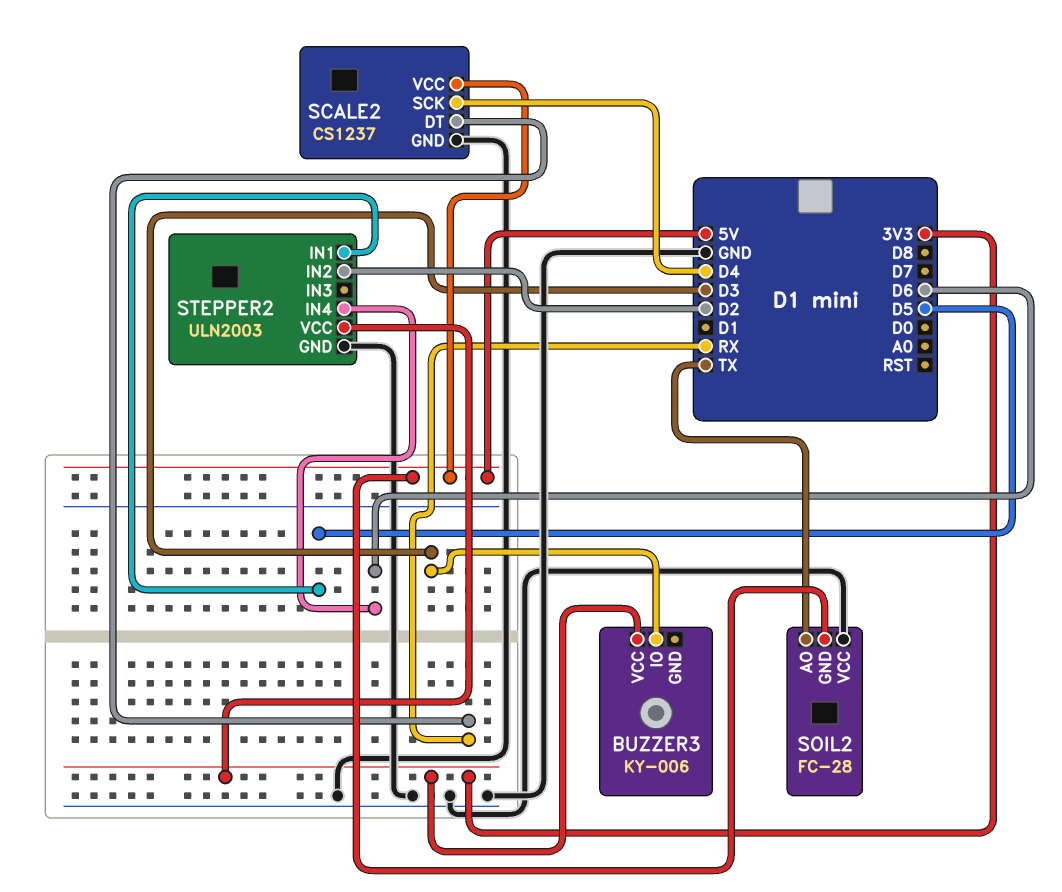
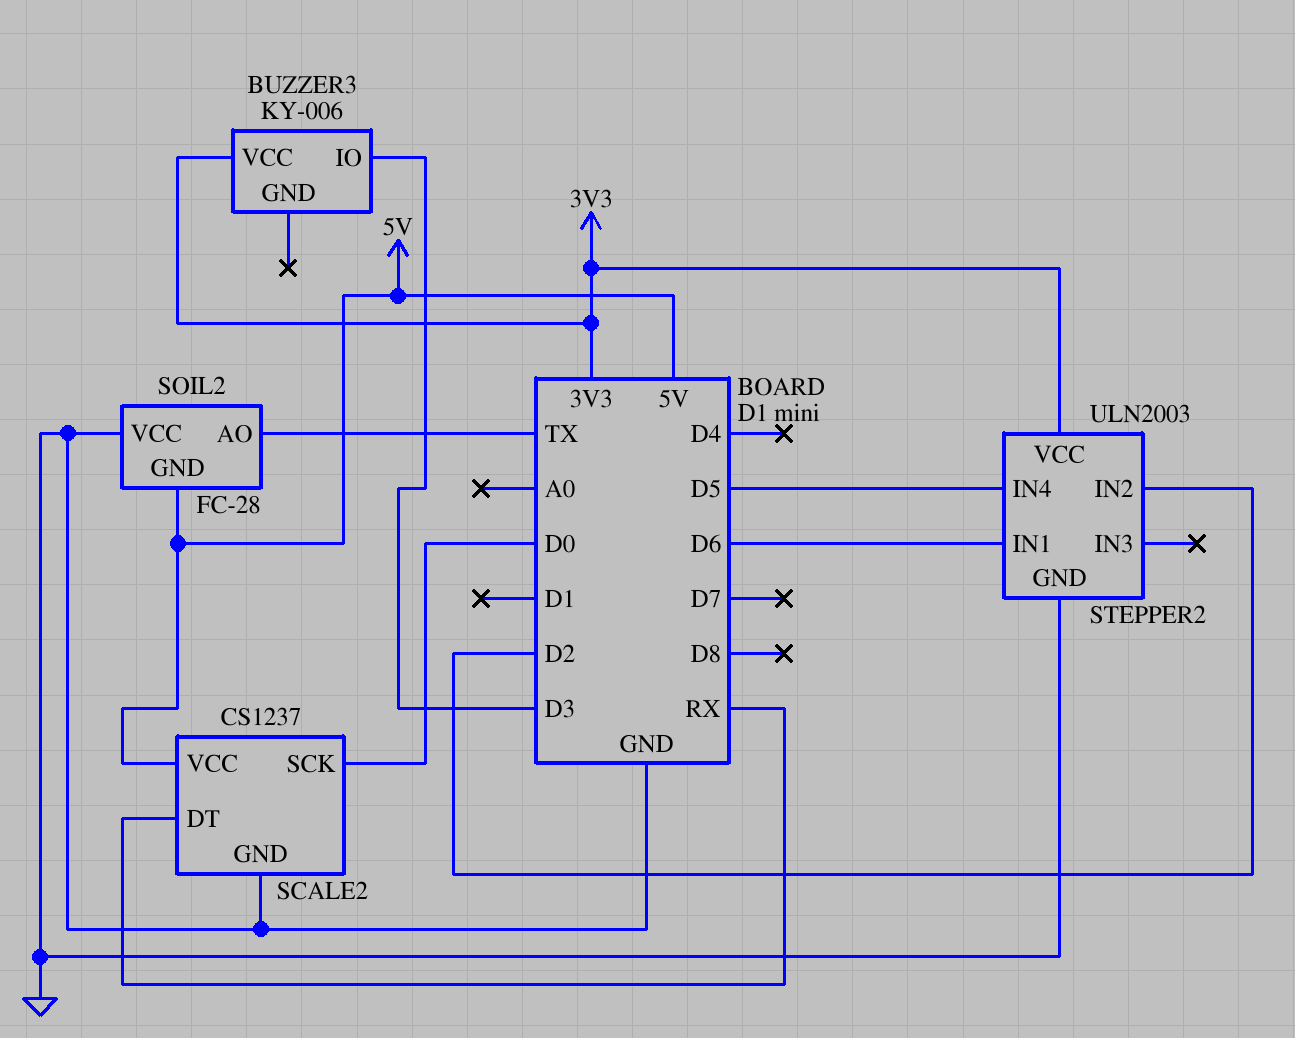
SCALE2 pin SCK: D4 -> D0
STEPPER2 pin IN1: D5 -> D6
STEPPER2 pin IN4: D6 -> D5

